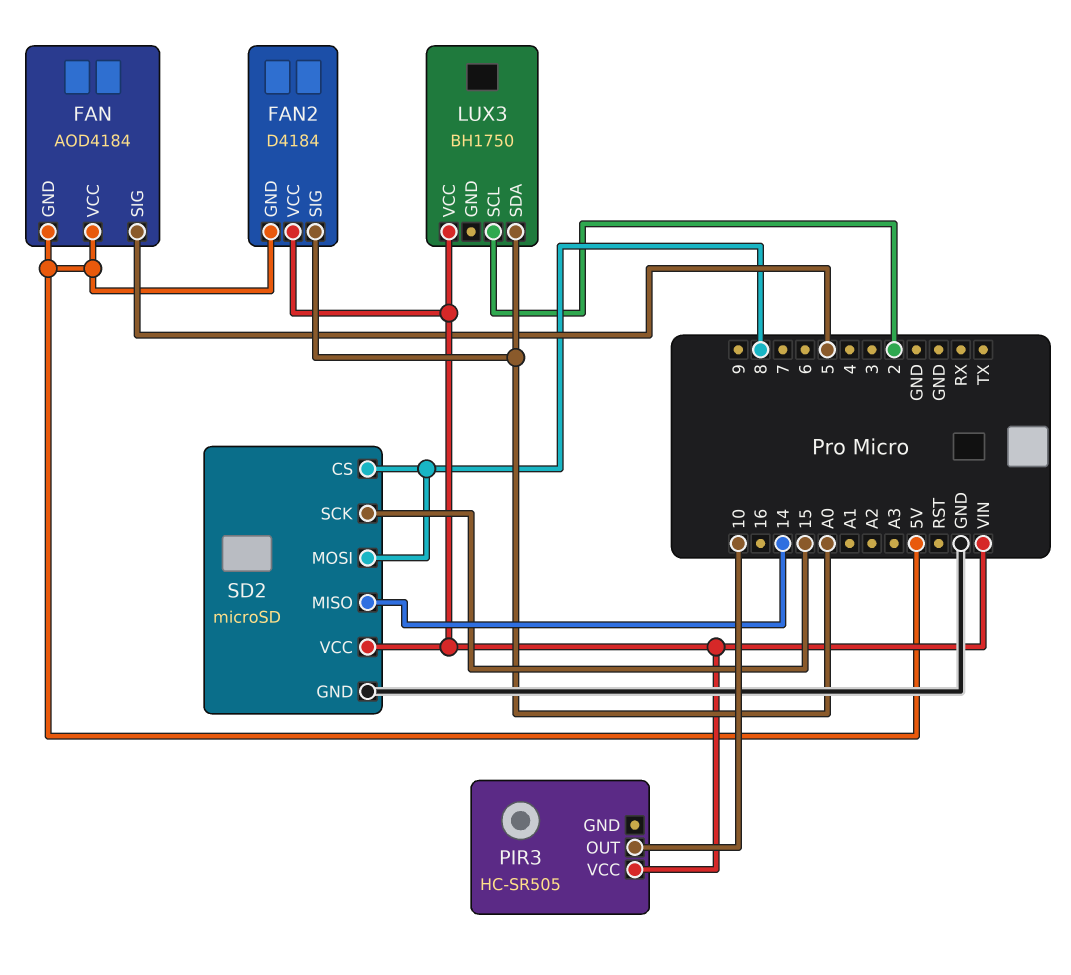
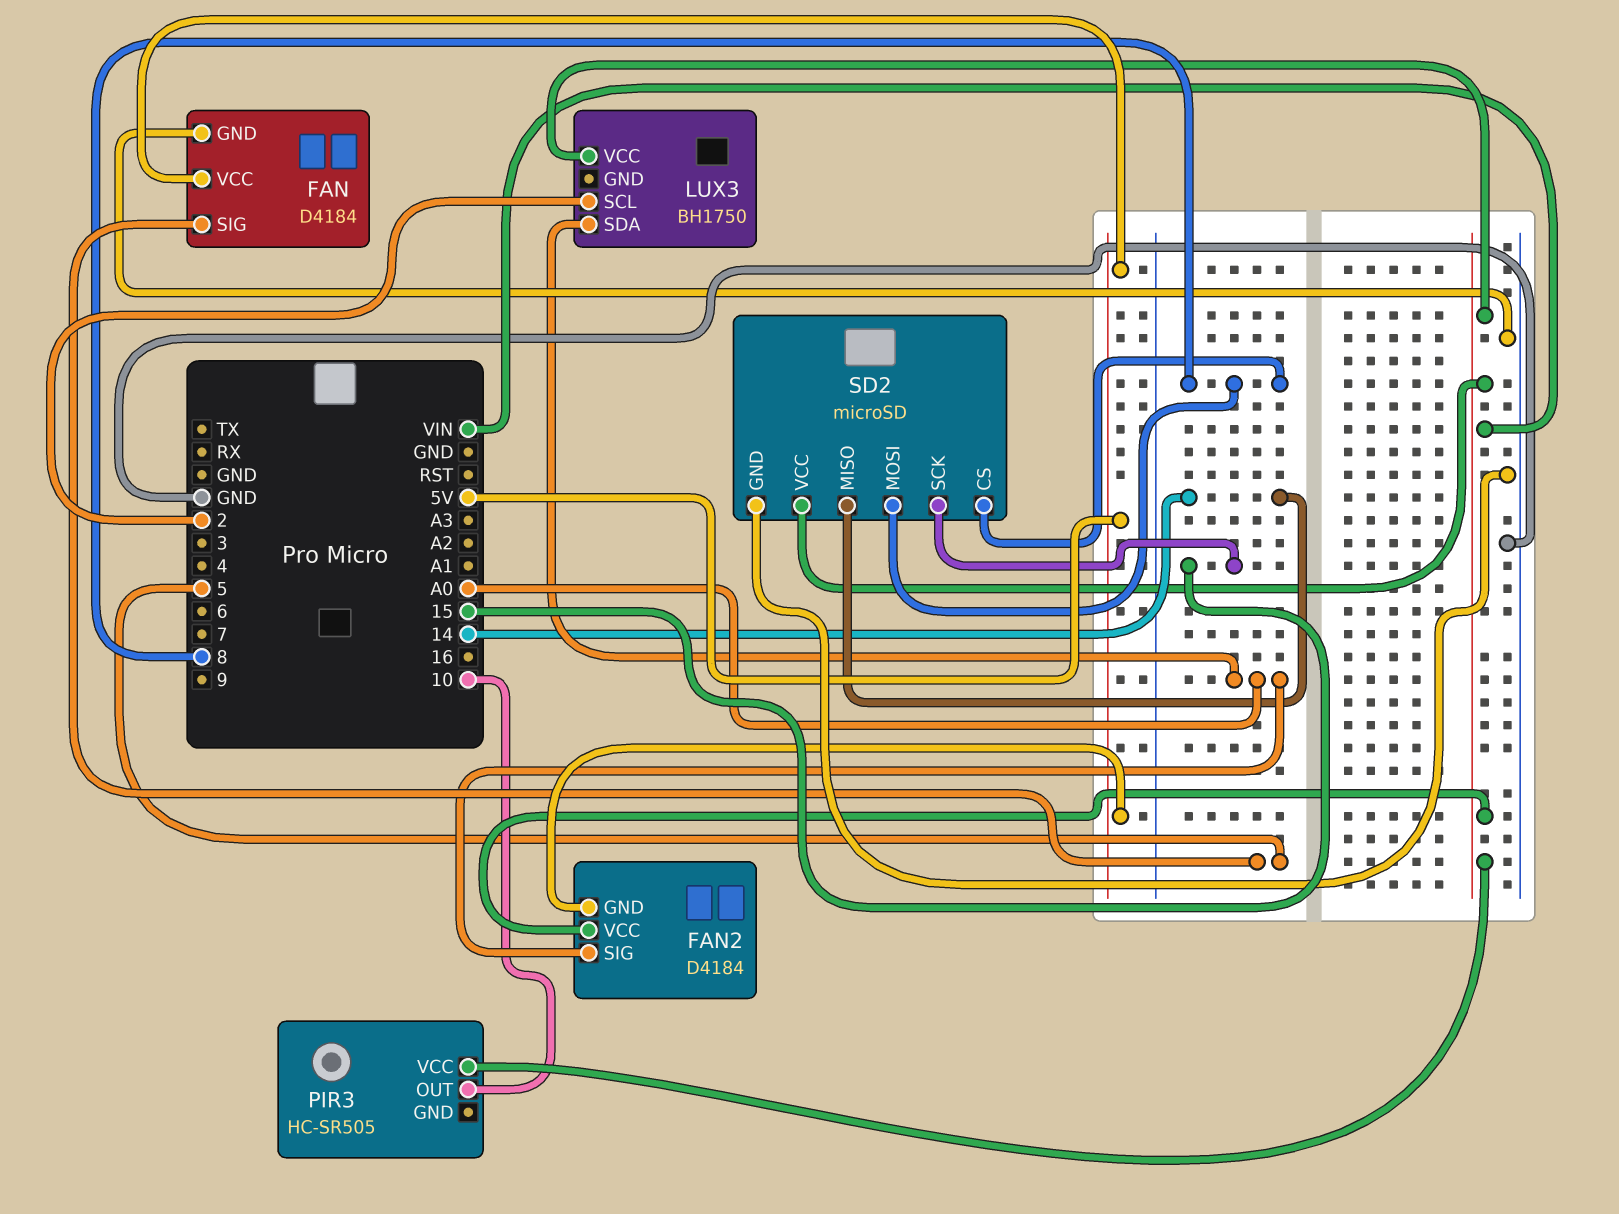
FAN: AOD4184 -> D4184
FAN pin GND: 5V -> GND

